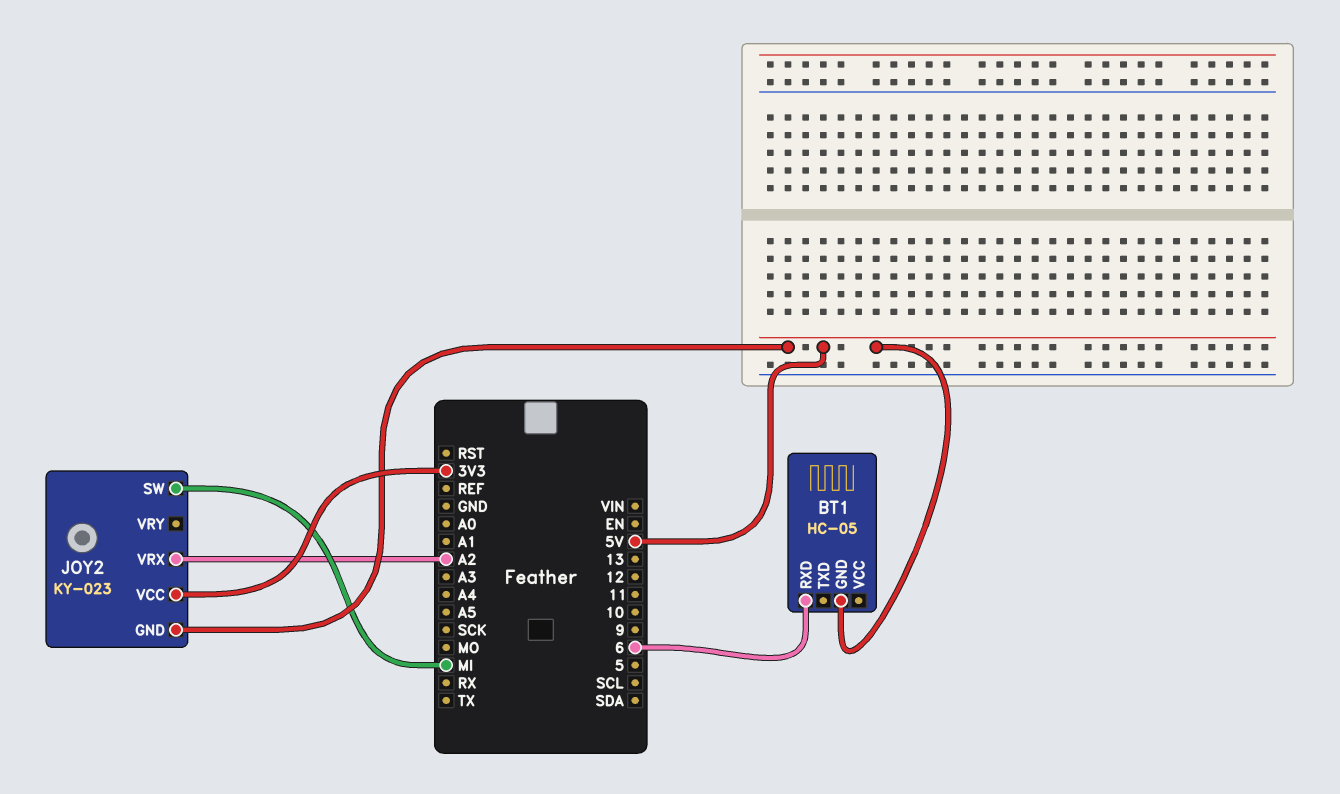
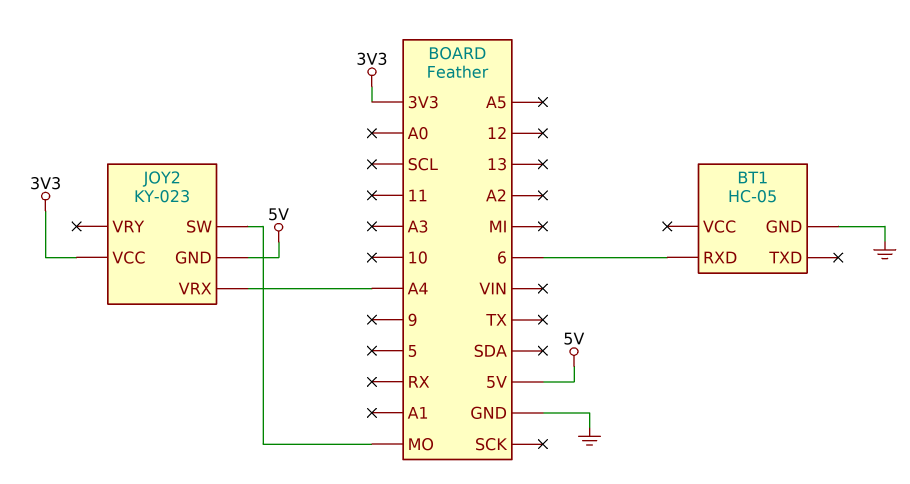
BT1 pin GND: 5V -> GND
JOY2 pin SW: MI -> MO
JOY2 pin VRX: A2 -> A4

